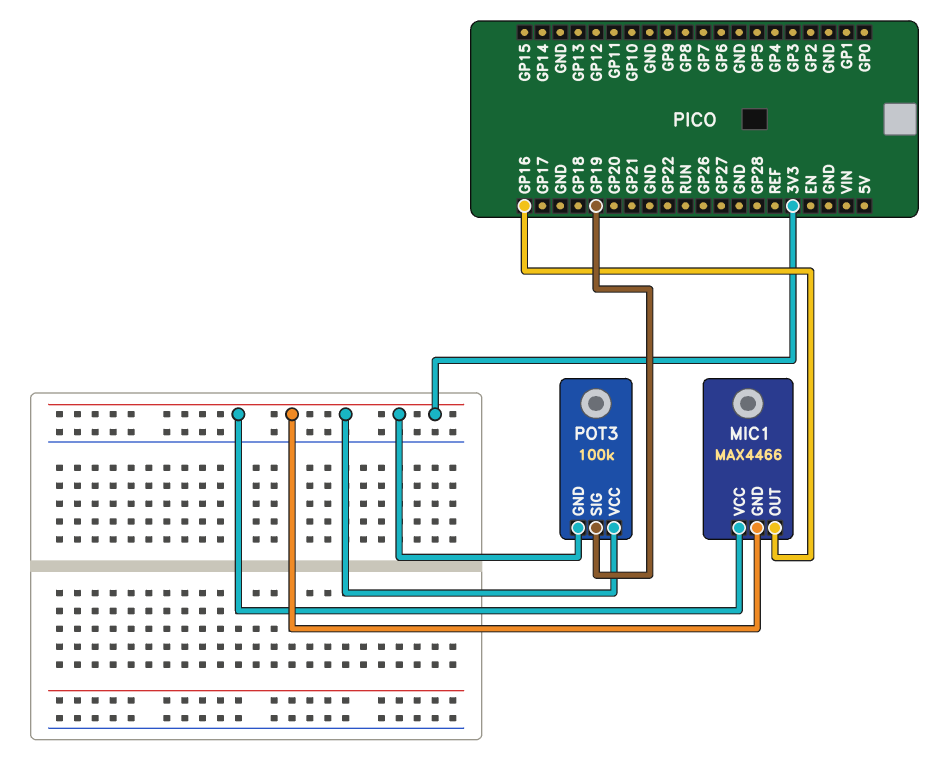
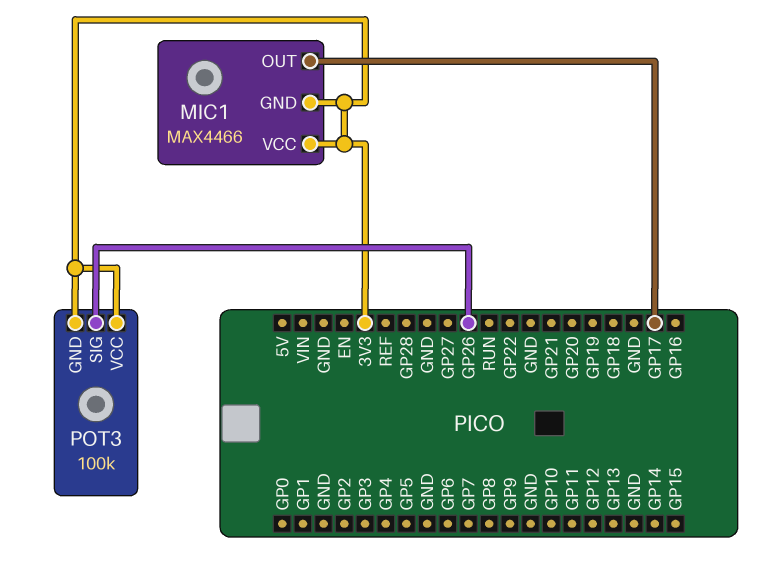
MIC1 pin OUT: GP16 -> GP17
POT3 pin SIG: GP19 -> GP26

